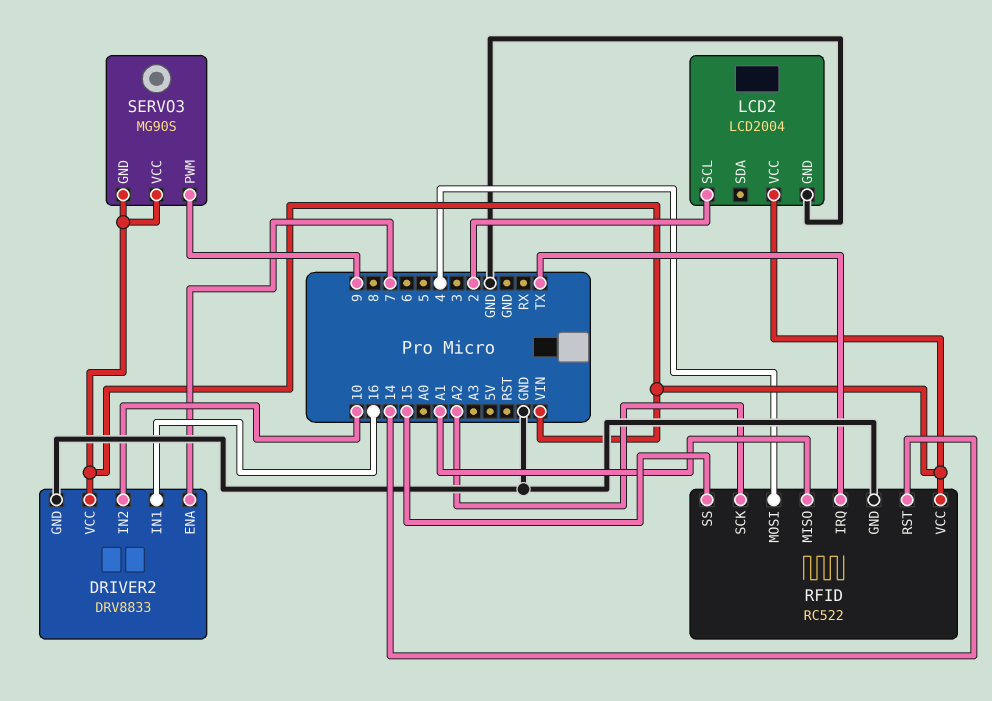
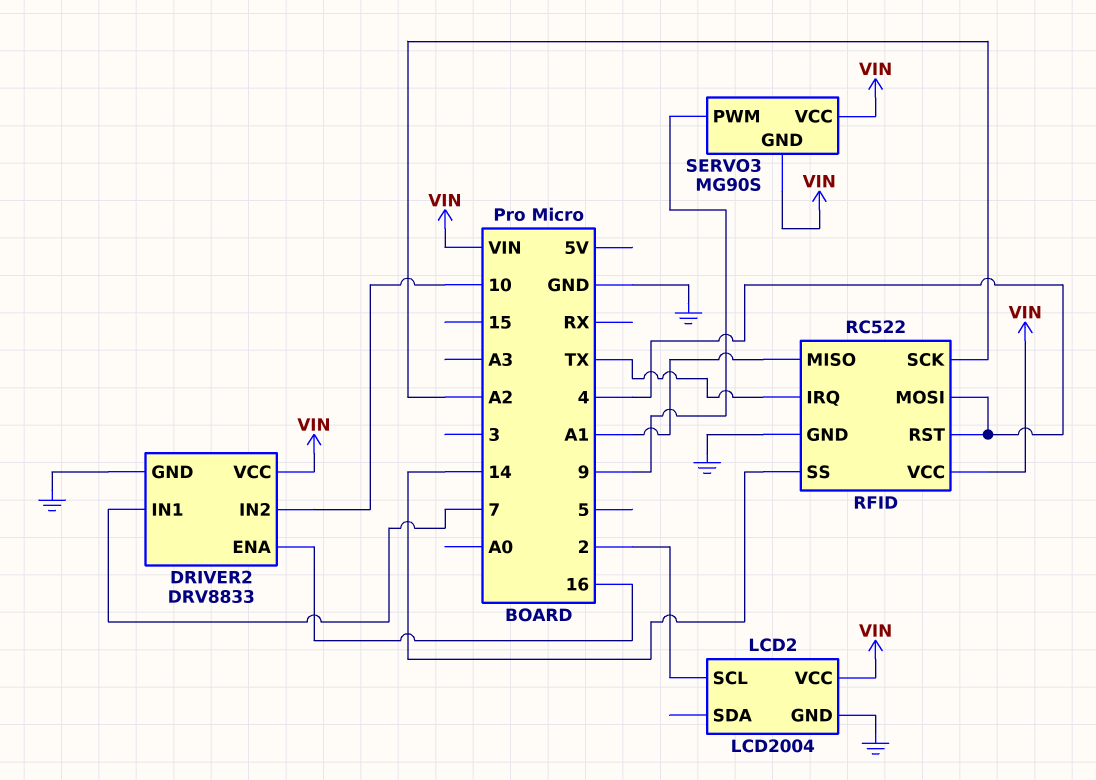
DRIVER2 pin ENA: 7 -> 16
DRIVER2 pin IN1: 16 -> 7
RFID pin RST: 14 -> 4
RFID pin SS: 15 -> 14

